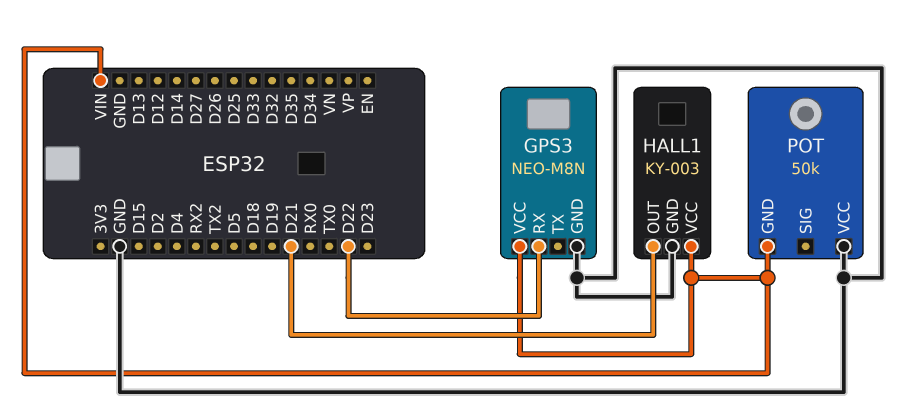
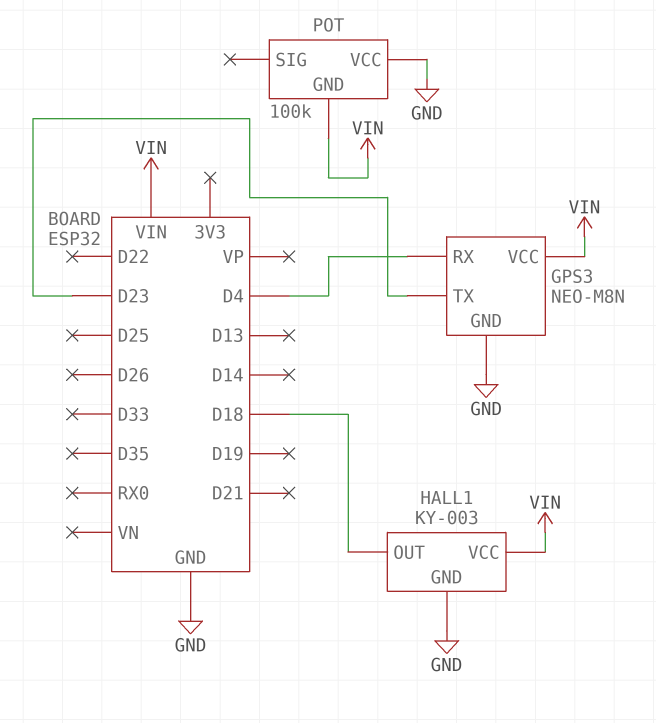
GPS3 pin RX: D22 -> D4
GPS3 pin TX: none -> D23
HALL1 pin OUT: D21 -> D18
POT: 50k -> 100k

